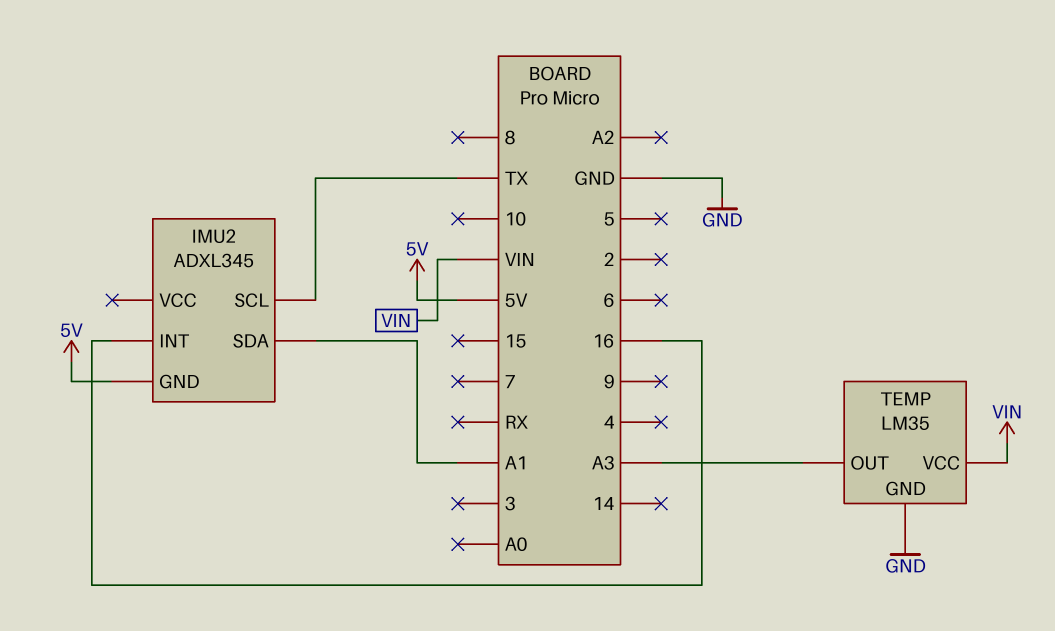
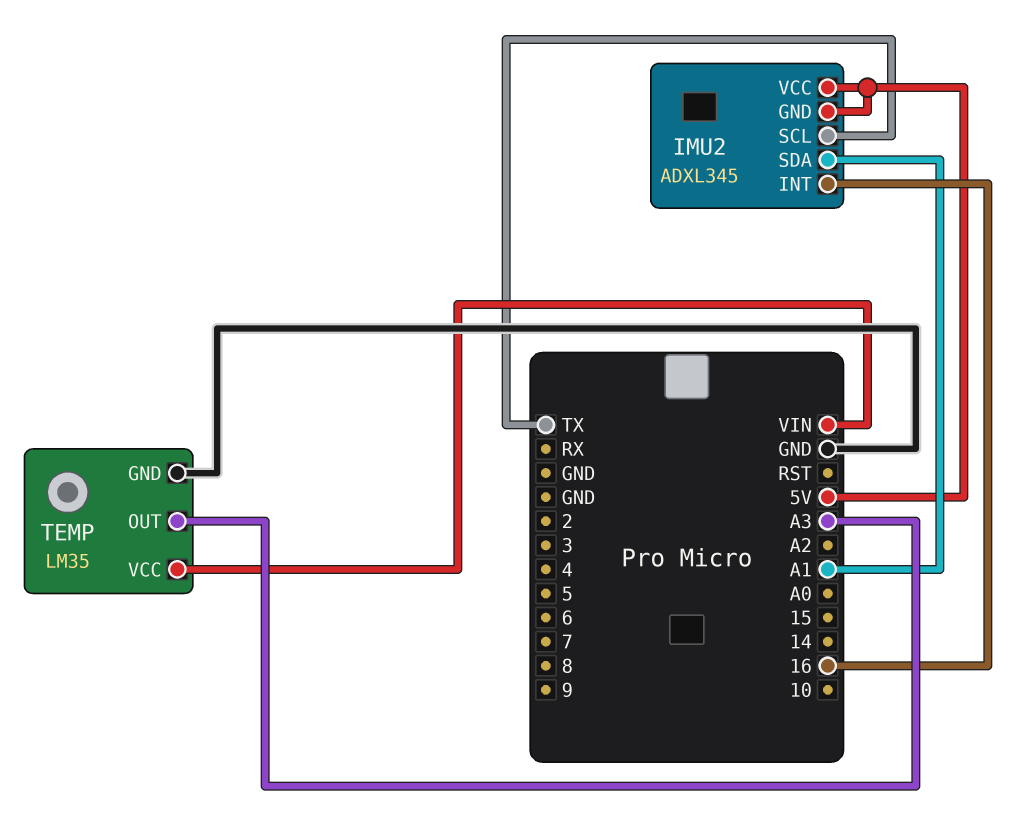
IMU2 pin VCC: none -> 5V

